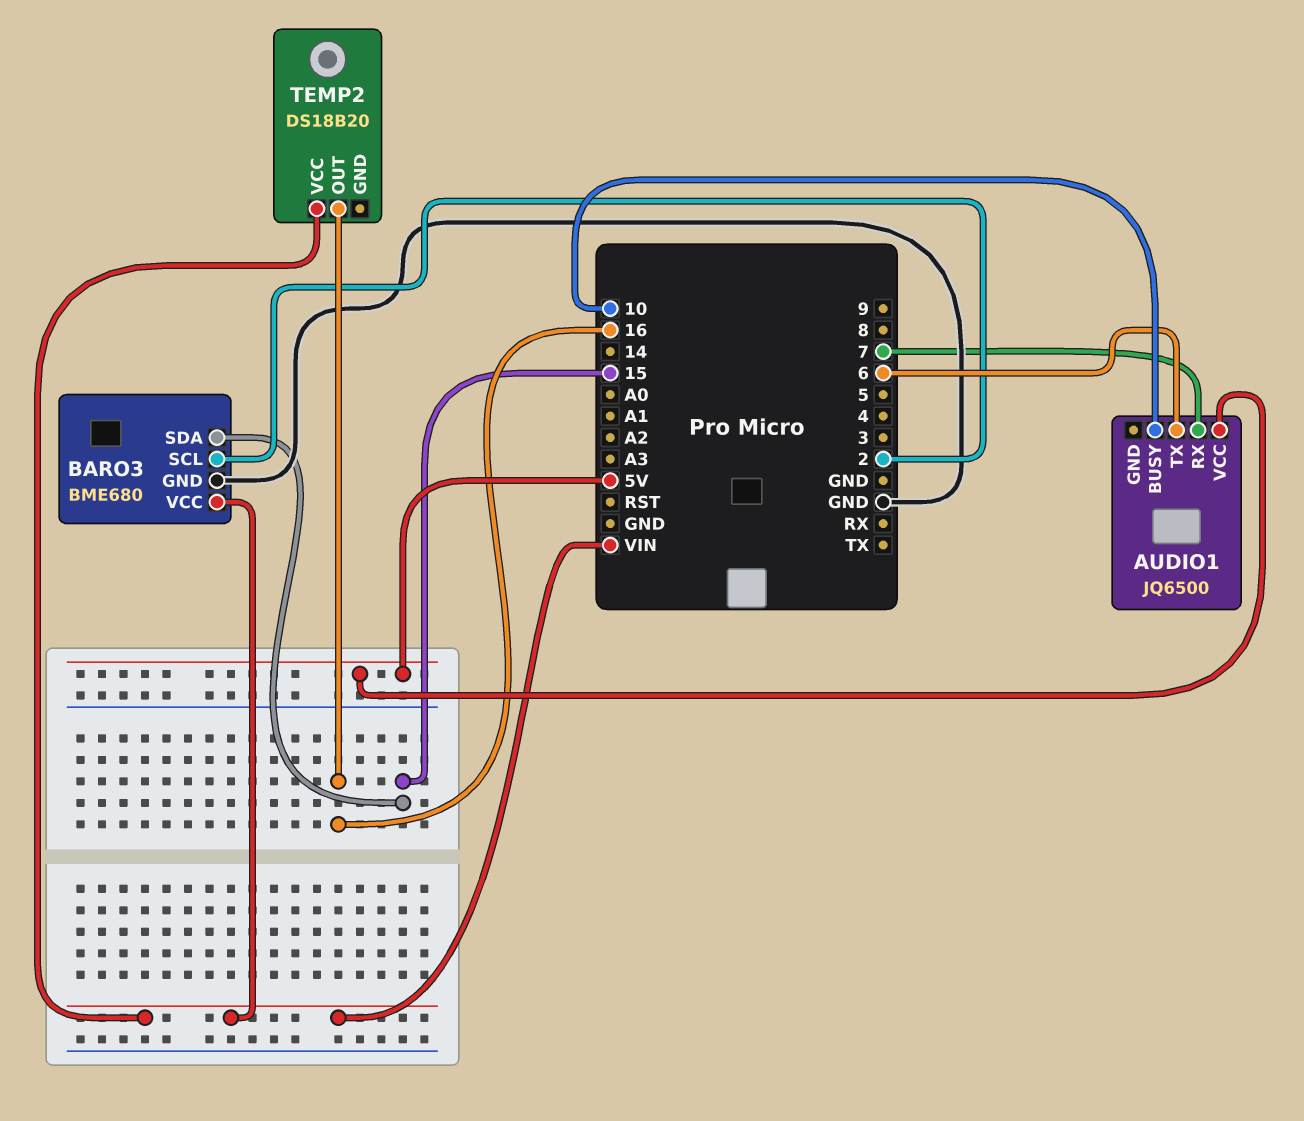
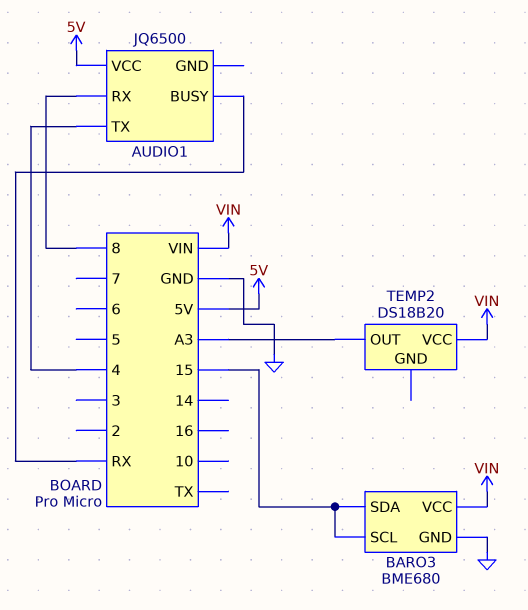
AUDIO1 pin BUSY: 10 -> RX
AUDIO1 pin RX: 7 -> 8
AUDIO1 pin TX: 6 -> 4
BARO3 pin SCL: 2 -> 15
TEMP2 pin OUT: 16 -> A3

